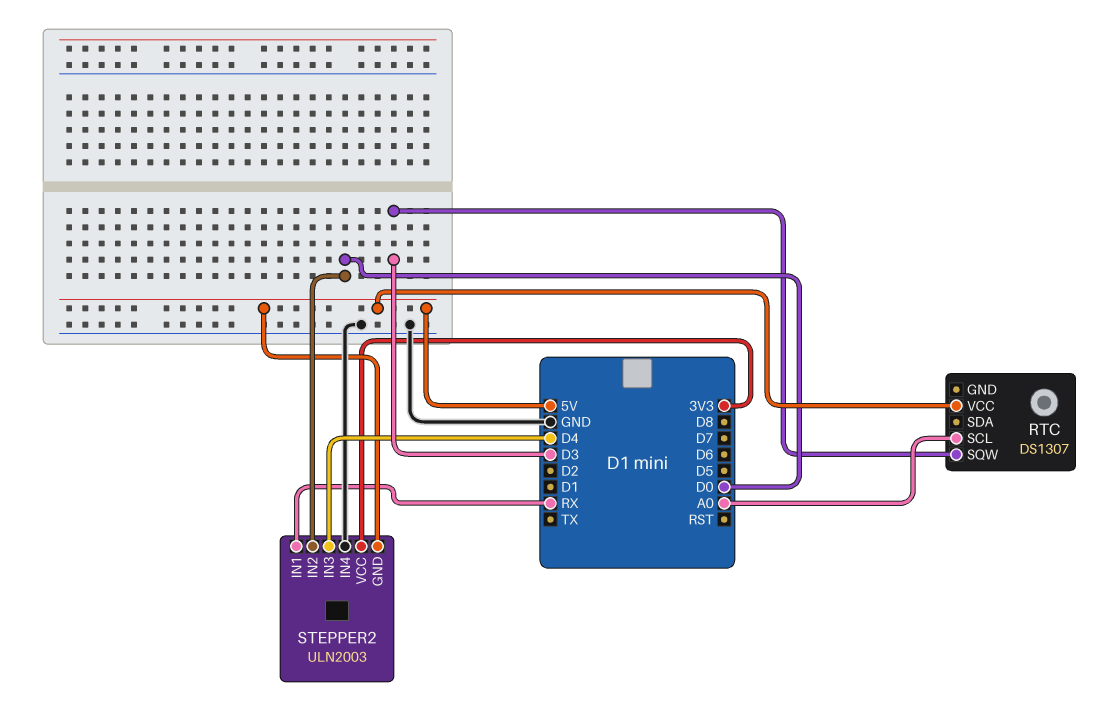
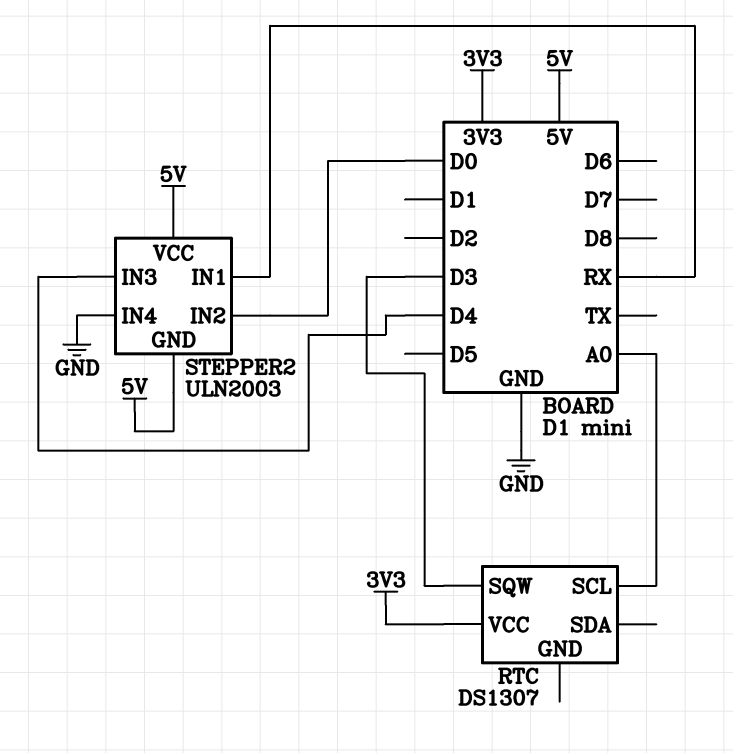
RTC pin VCC: 5V -> 3V3
STEPPER2 pin VCC: 3V3 -> 5V

